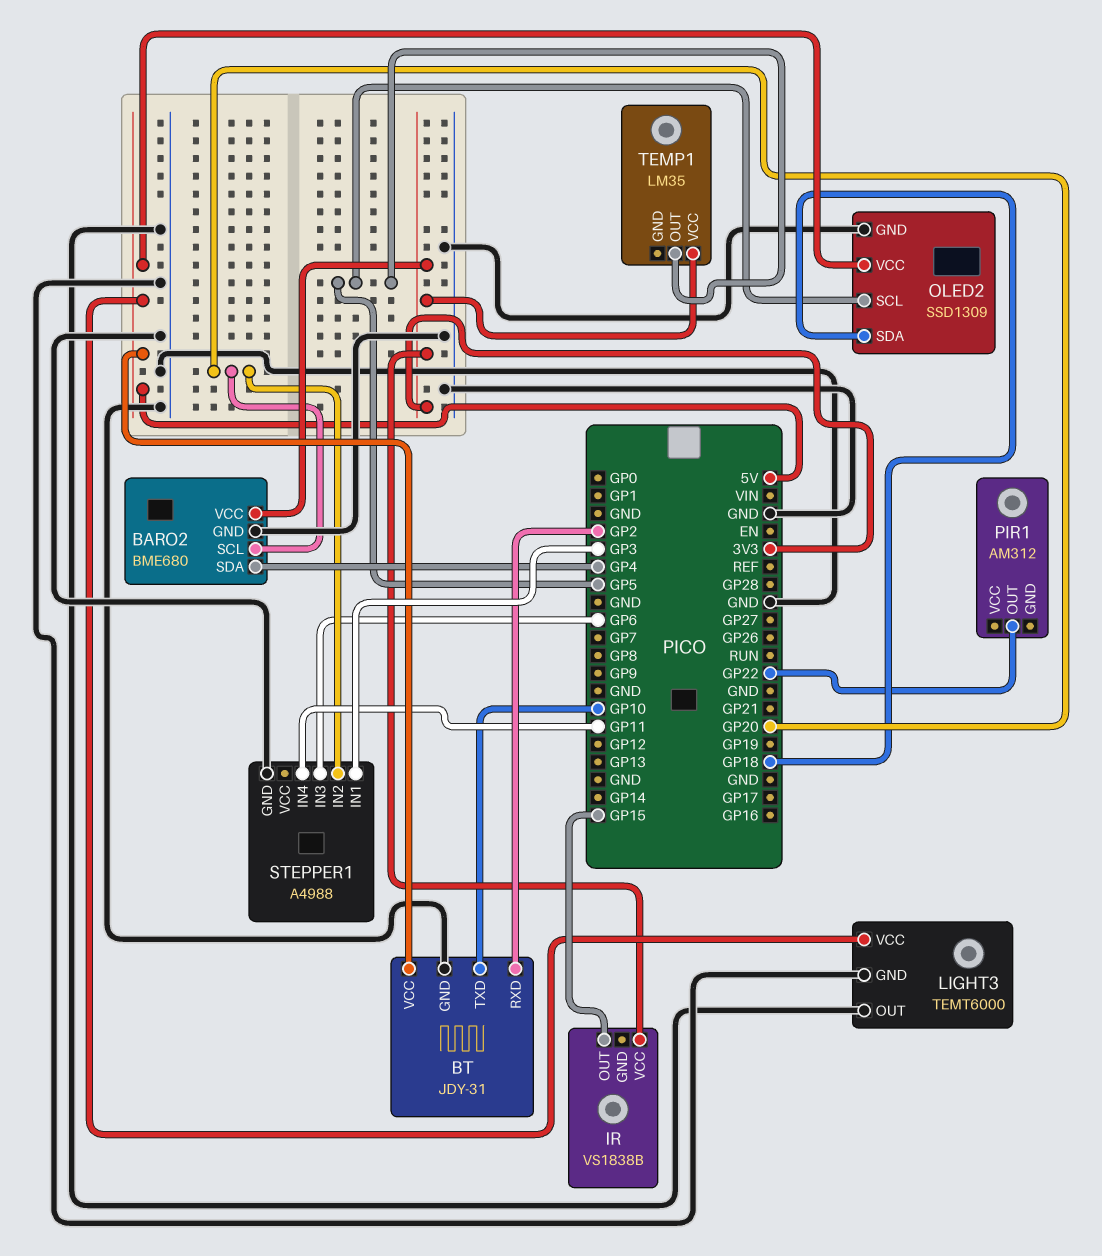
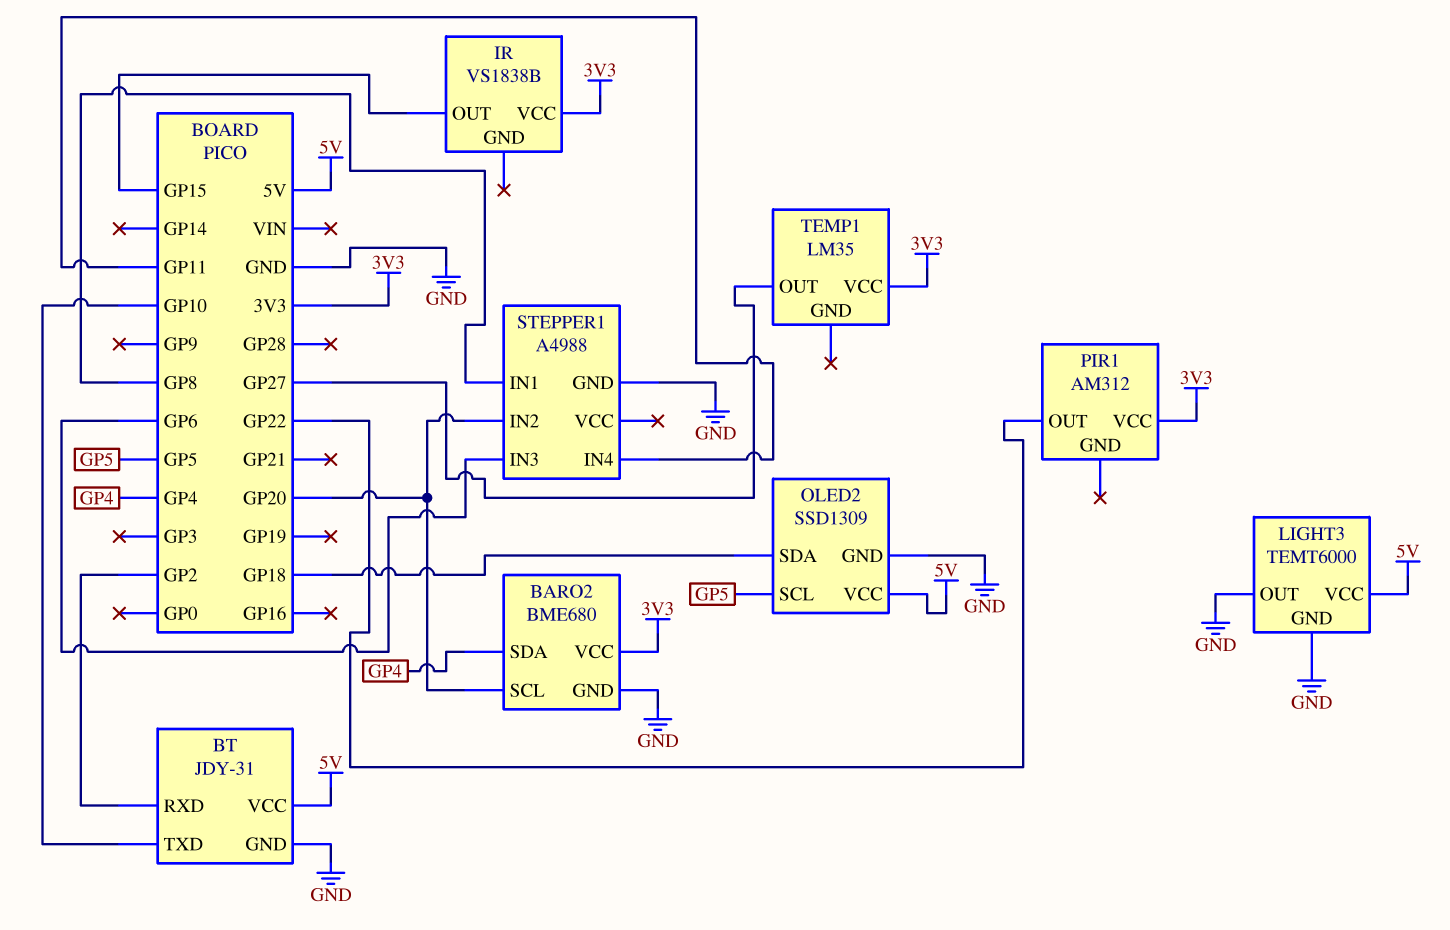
PIR1 pin VCC: none -> 3V3
STEPPER1 pin IN1: GP3 -> GP8
TEMP1 pin OUT: GP5 -> GP27

